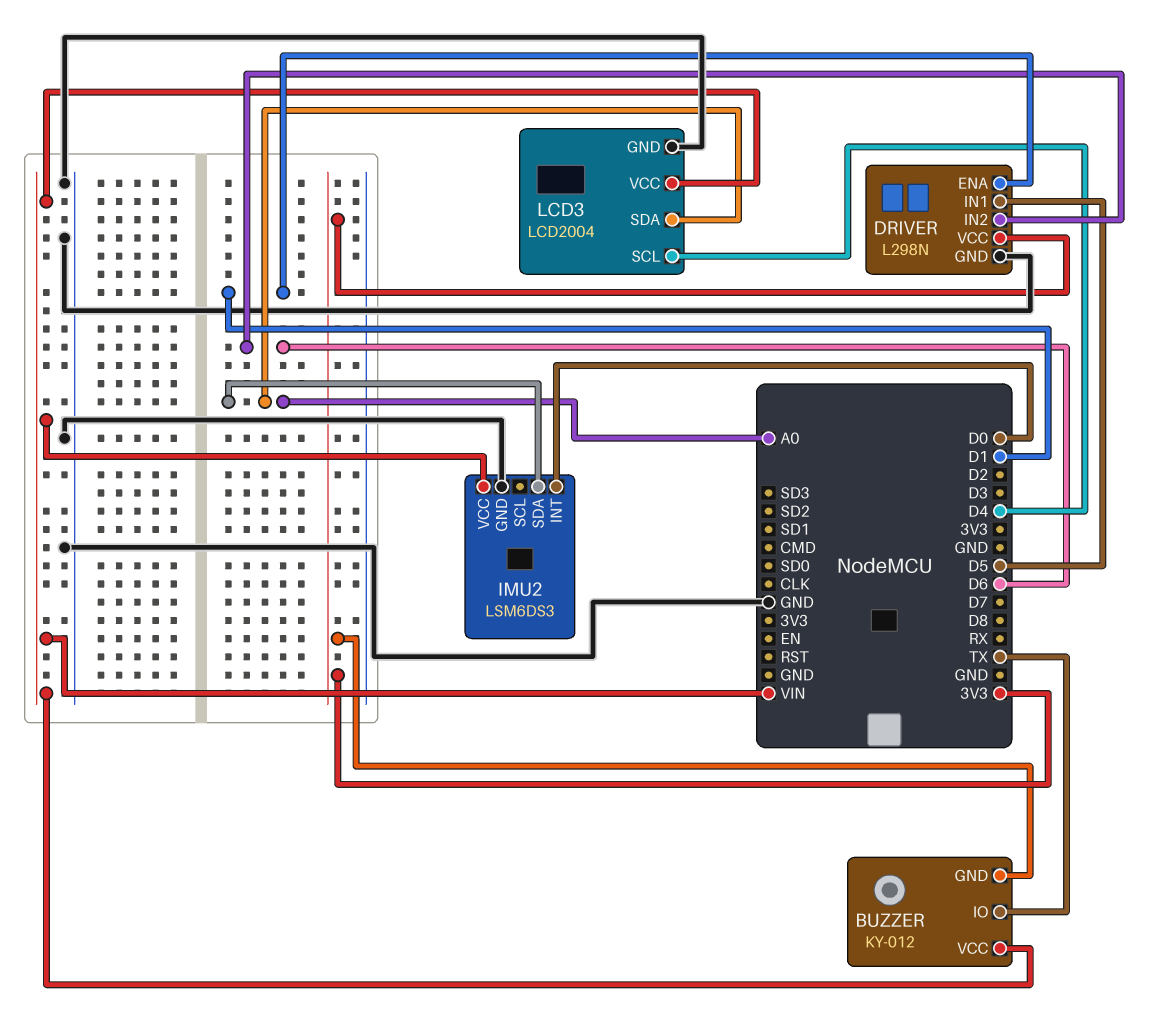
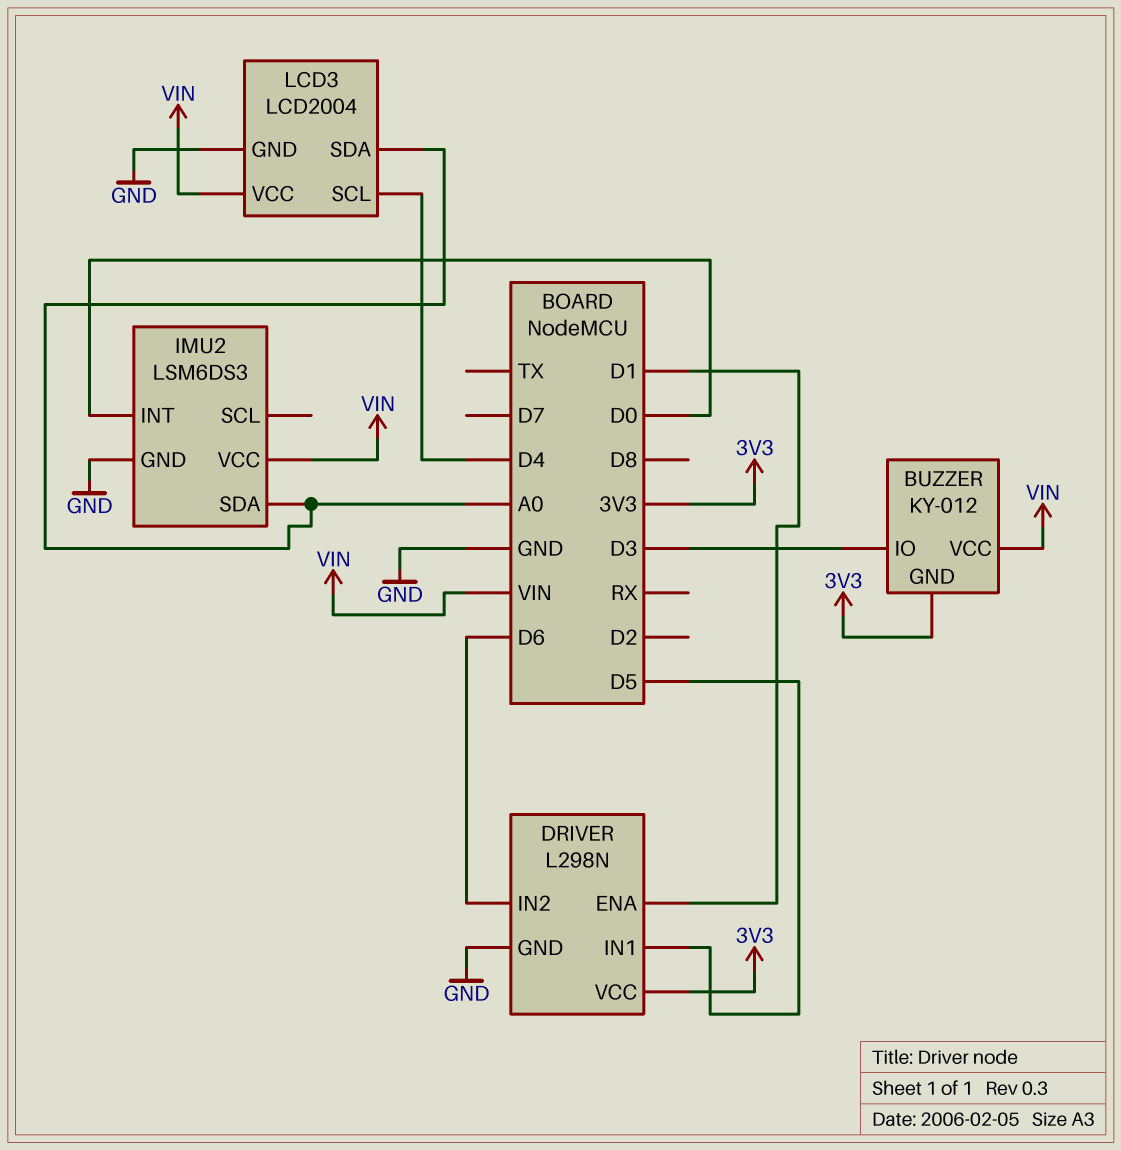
BUZZER pin IO: TX -> D3

